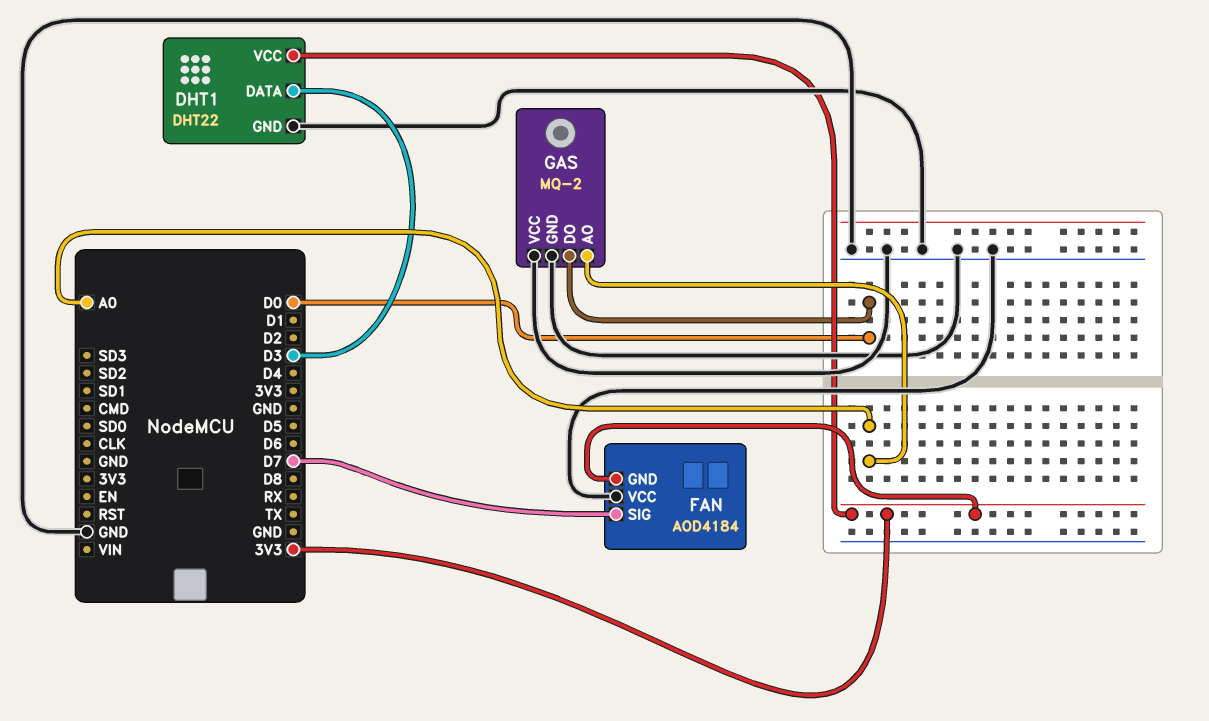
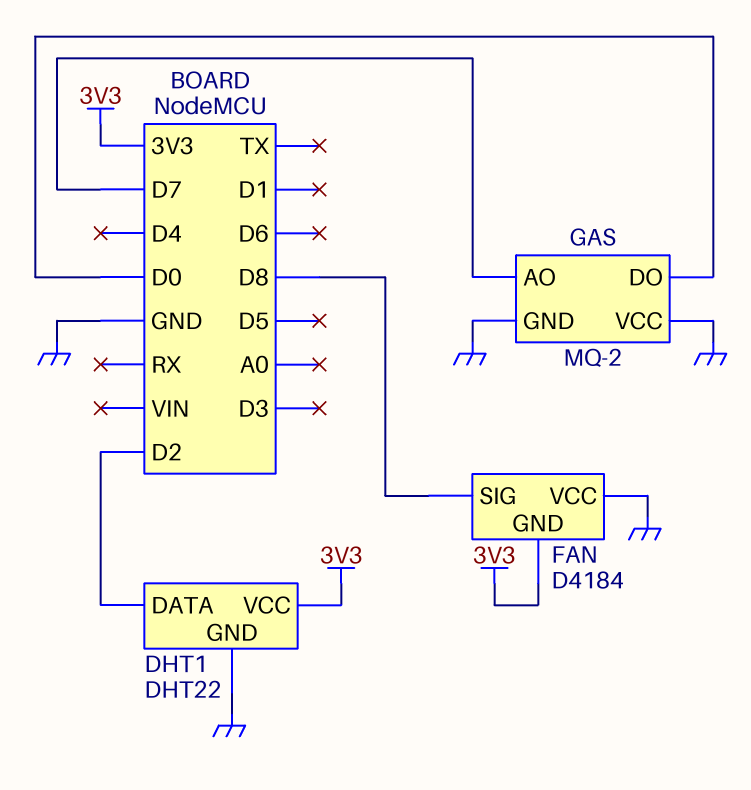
DHT1 pin DATA: D3 -> D2
FAN: AOD4184 -> D4184
FAN pin SIG: D7 -> D8
GAS pin AO: A0 -> D7

